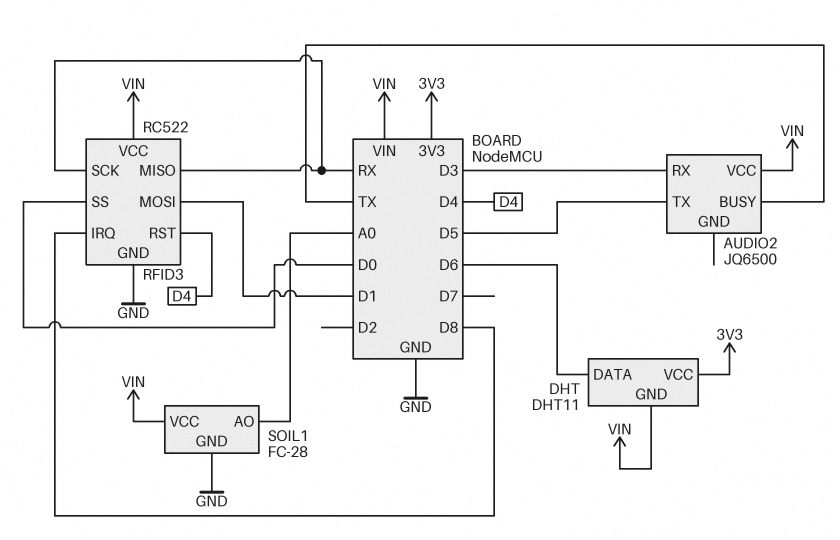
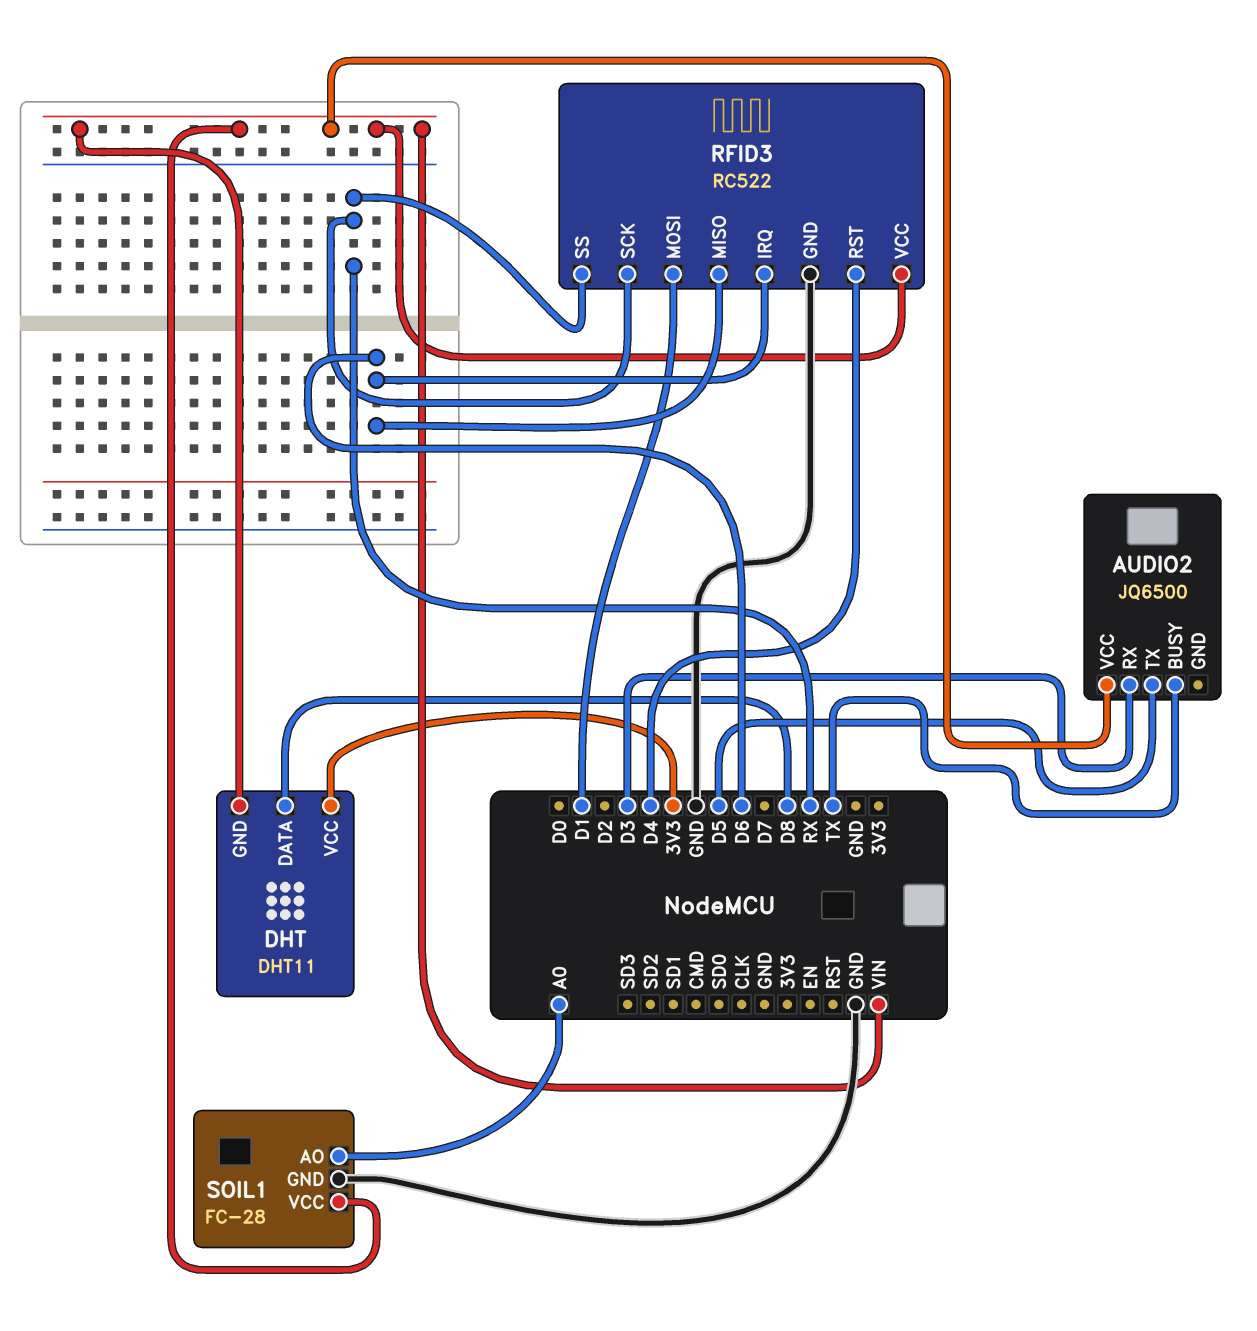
DHT pin DATA: D6 -> D8
RFID3 pin IRQ: D8 -> D6
RFID3 pin MISO: RX -> D6
RFID3 pin SS: D0 -> RX

